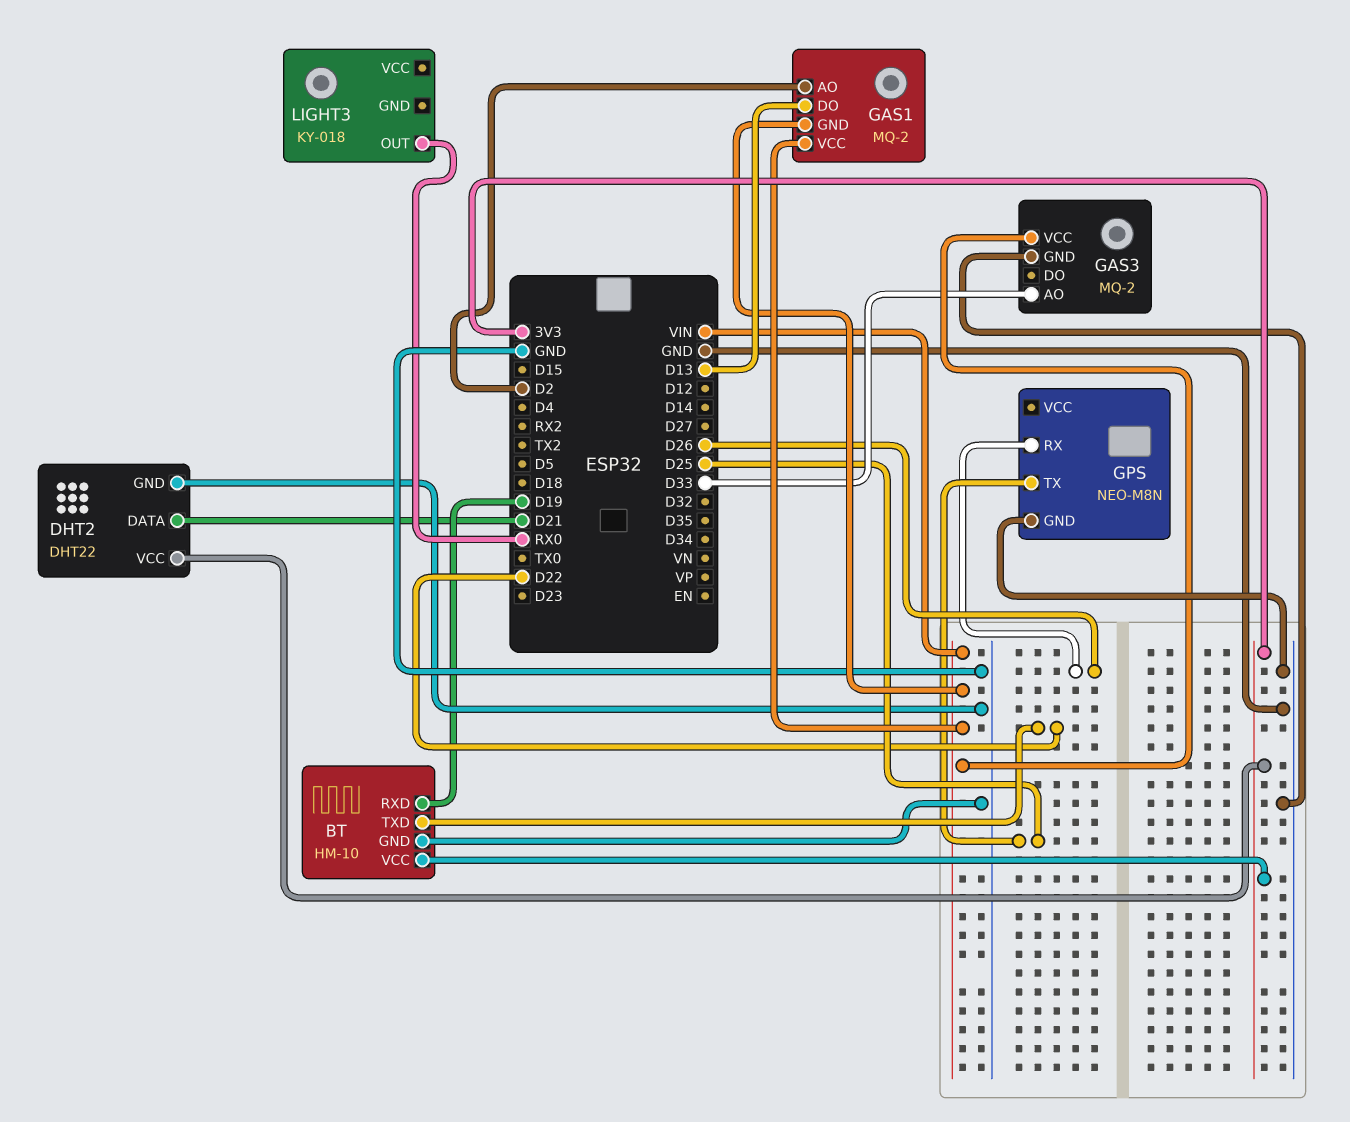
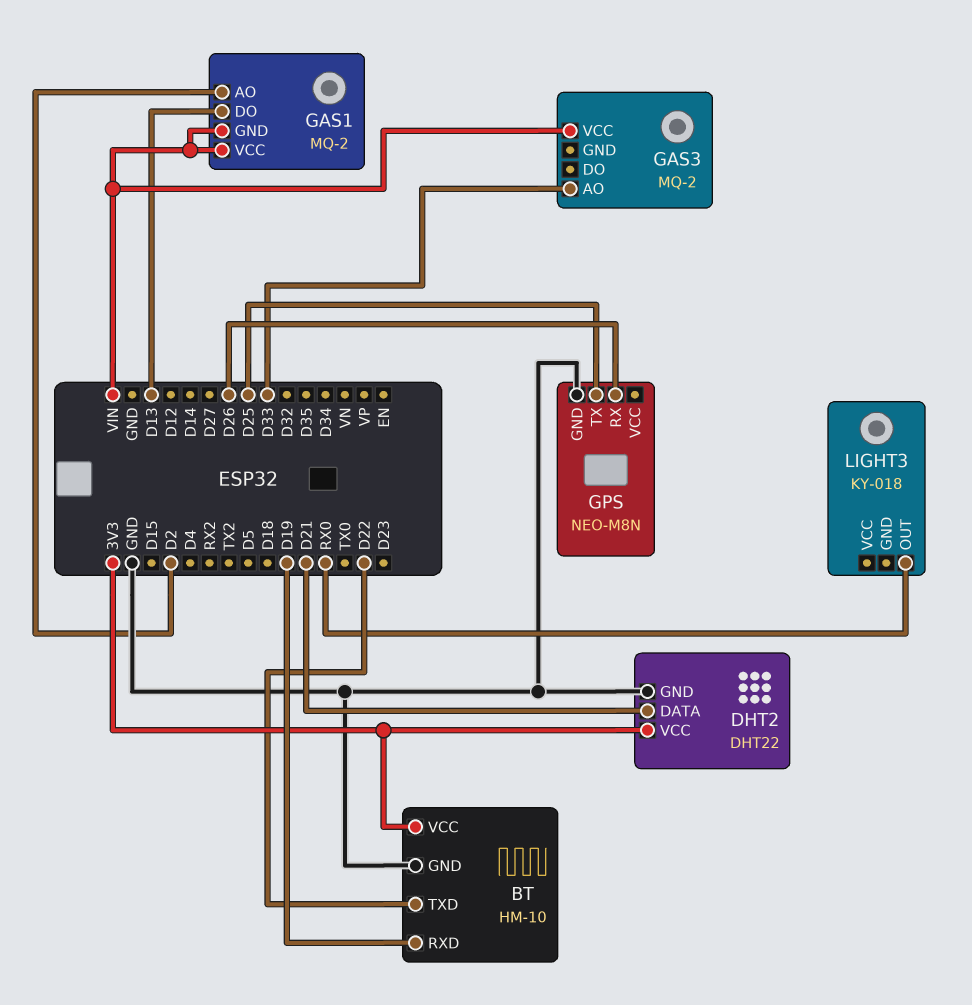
GAS3 pin GND: GND -> none

